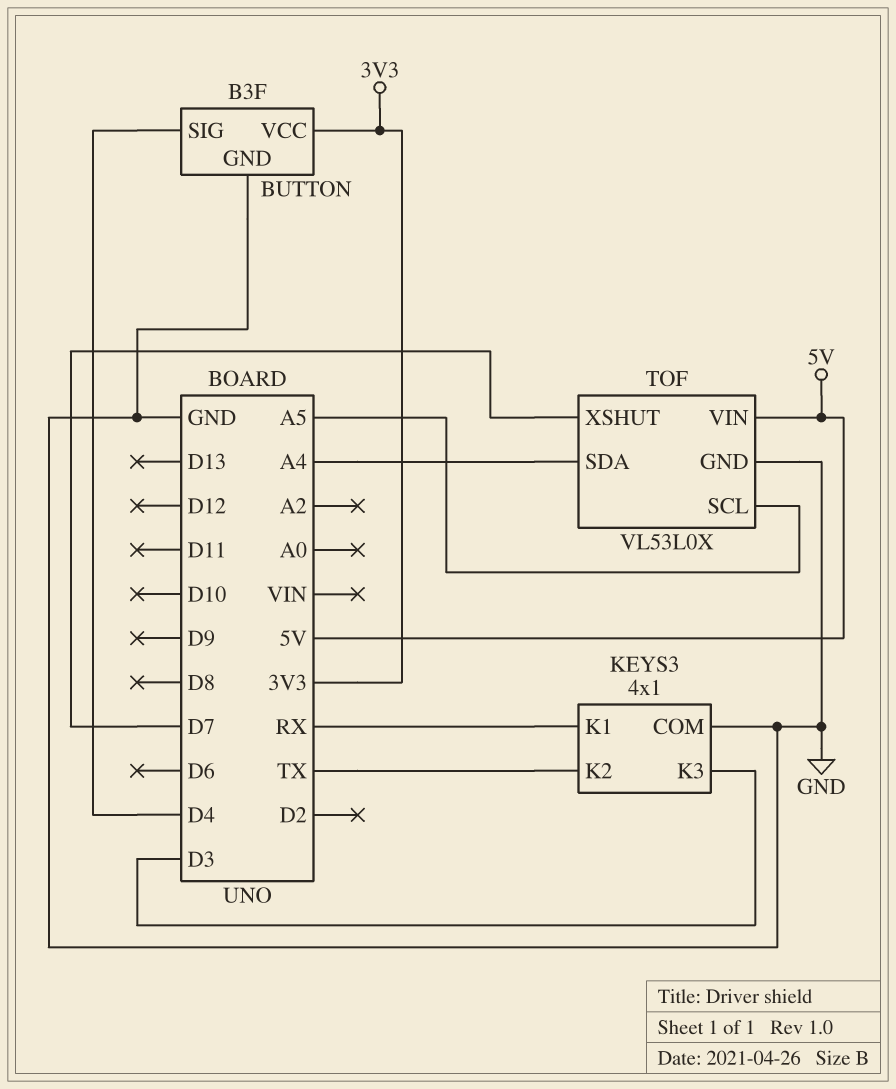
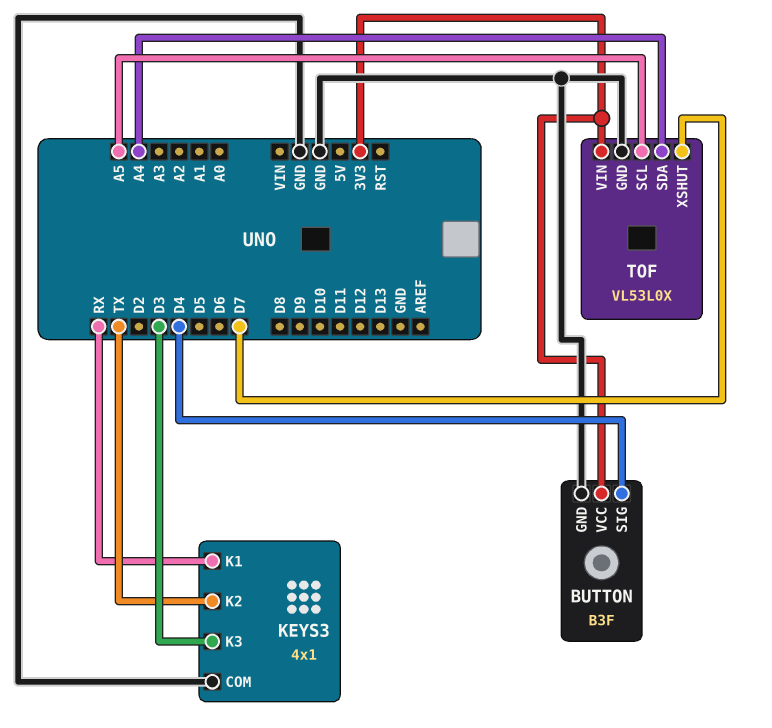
TOF pin VIN: 5V -> 3V3

